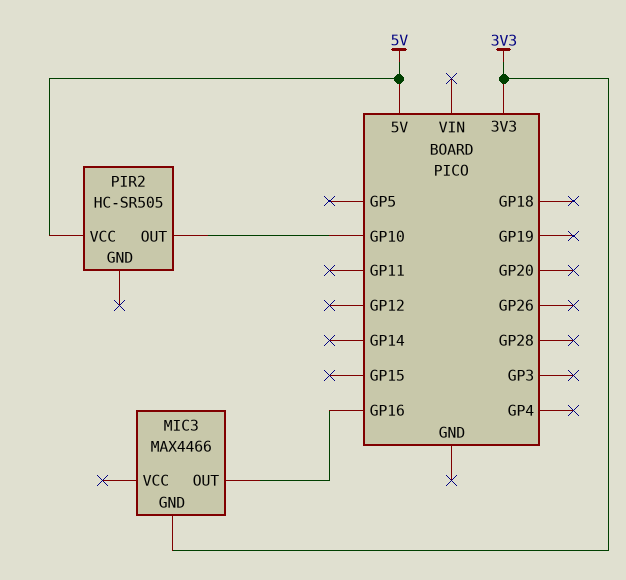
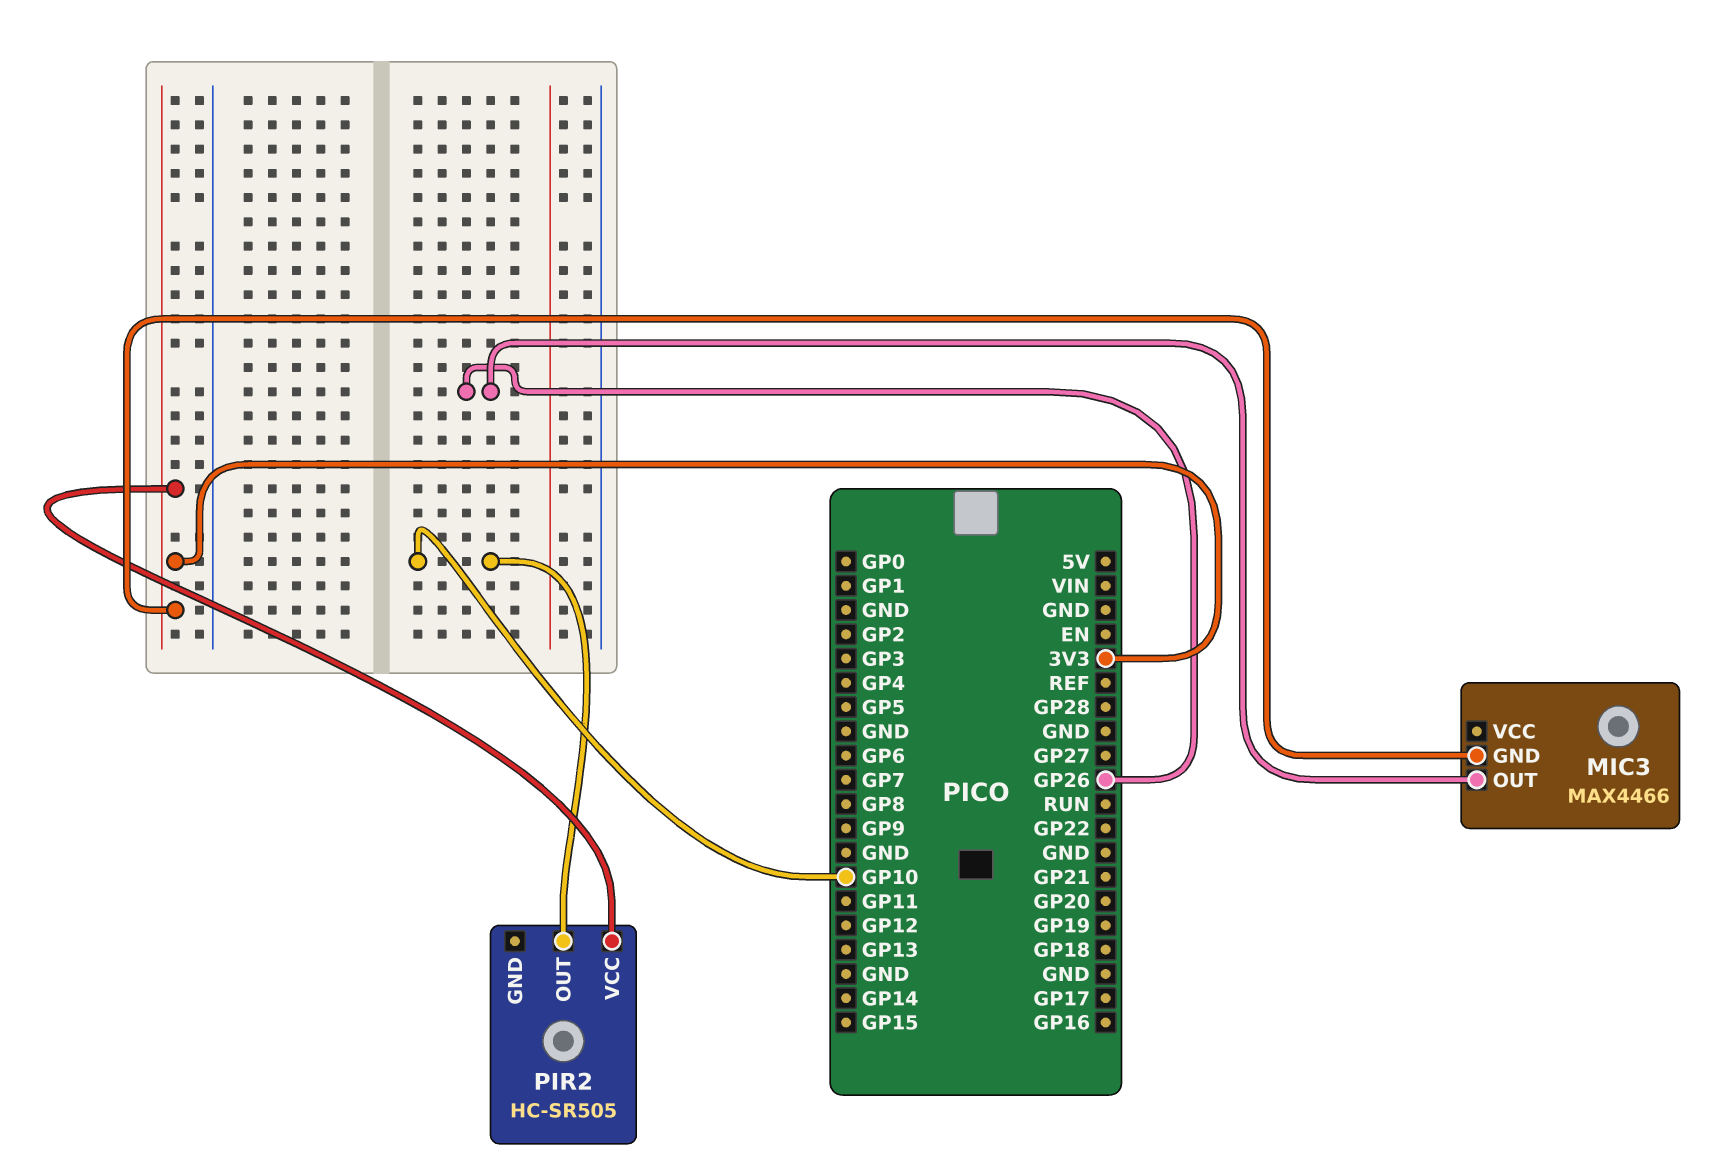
MIC3 pin OUT: GP16 -> GP26
PIR2 pin VCC: 5V -> 3V3

